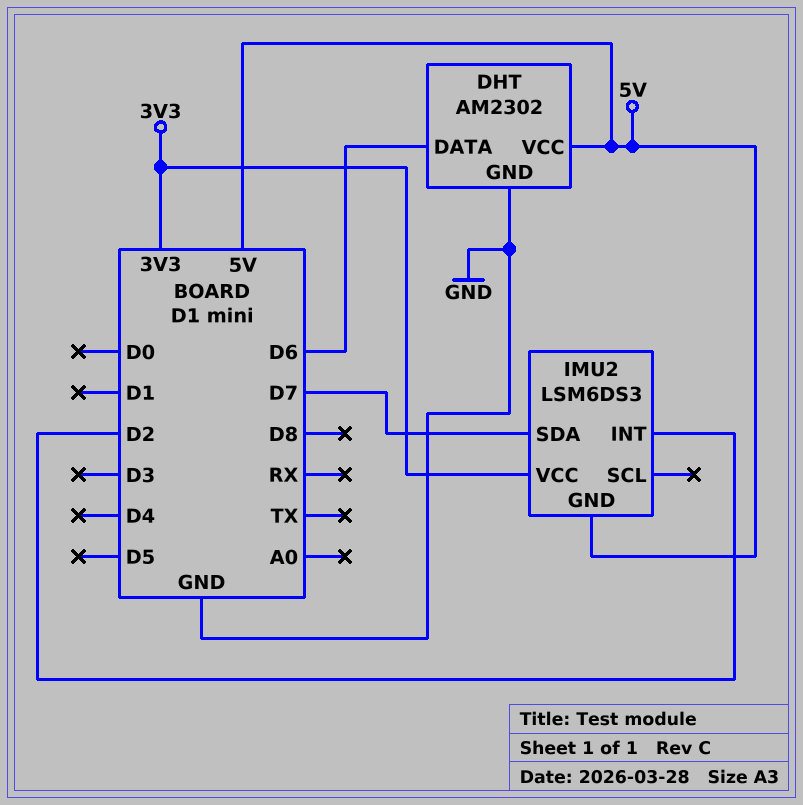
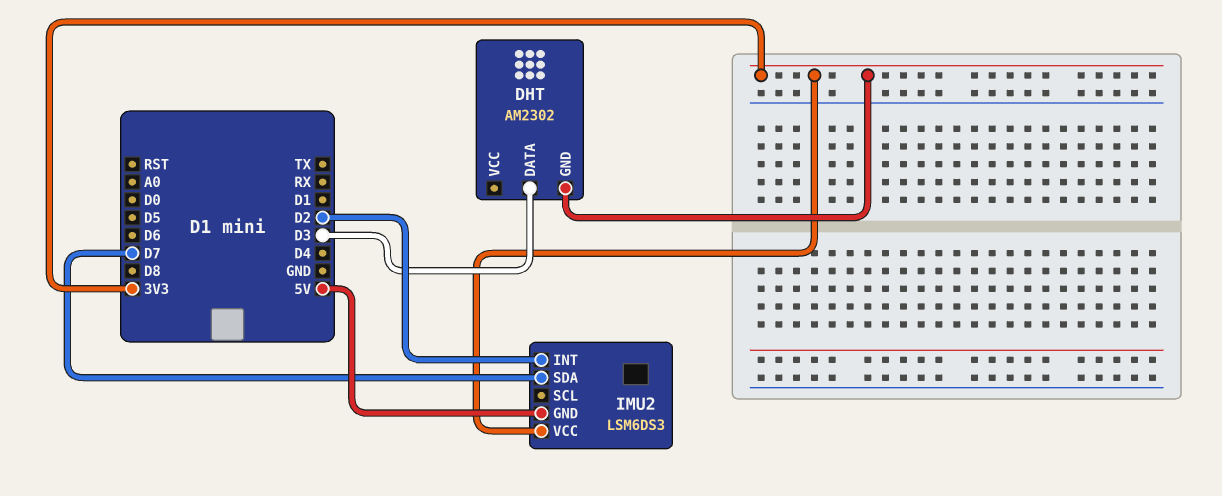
DHT pin DATA: D6 -> D3
DHT pin GND: GND -> 3V3
DHT pin VCC: 5V -> none

